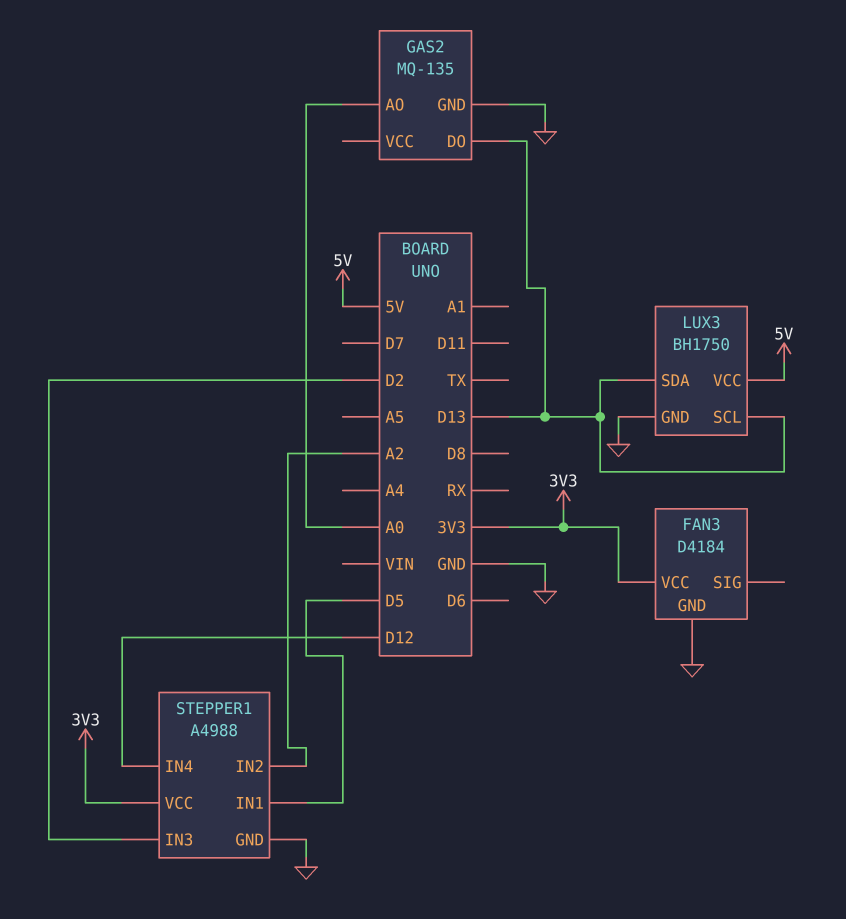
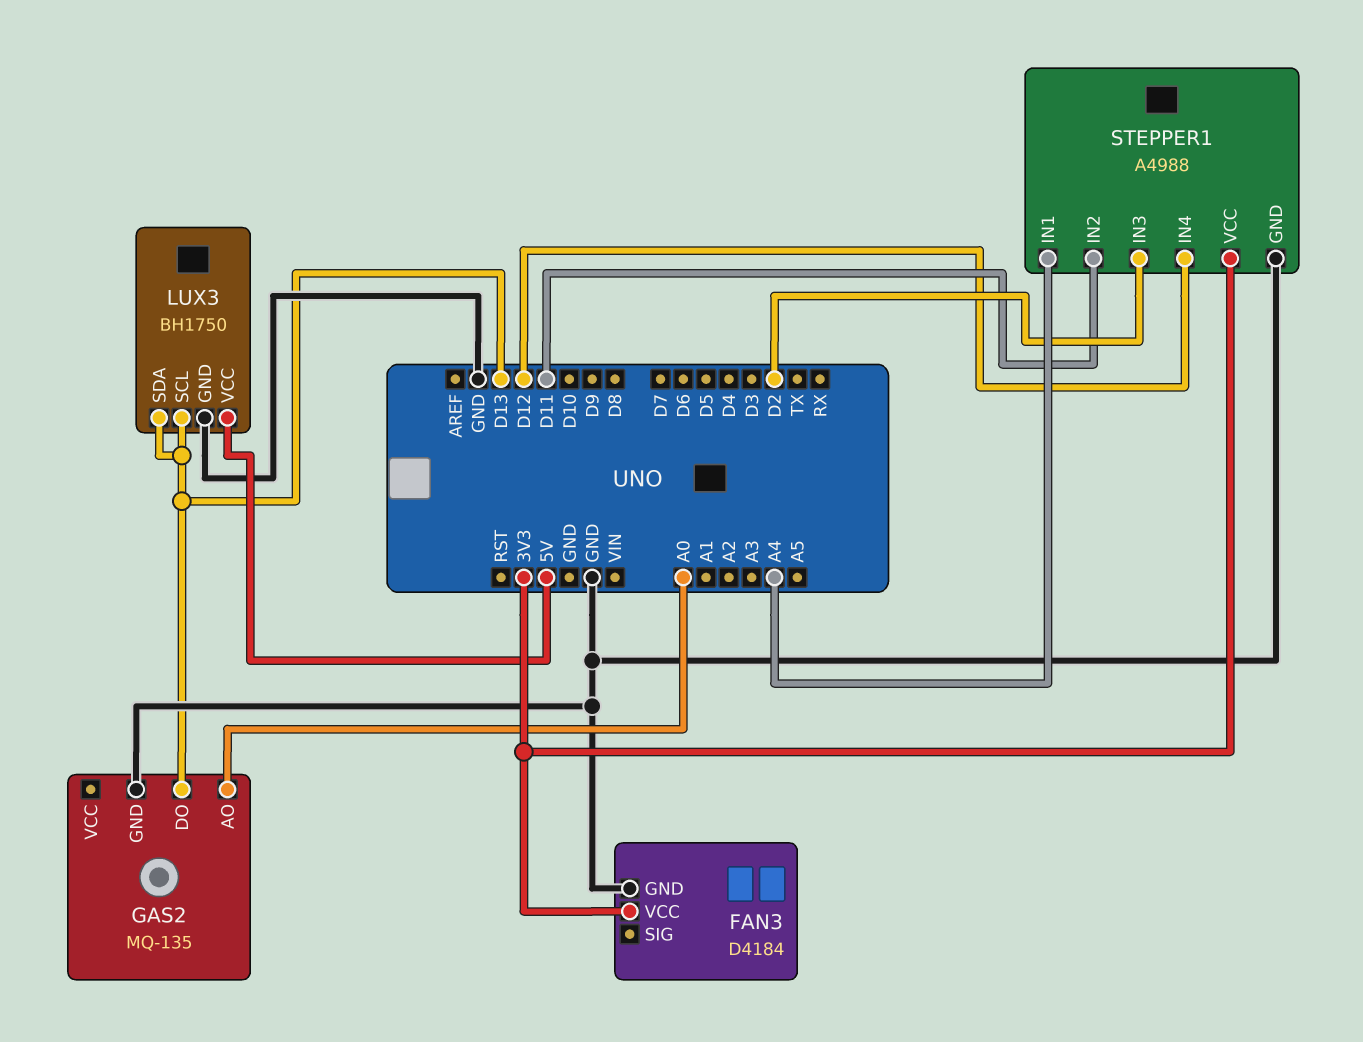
STEPPER1 pin IN1: D5 -> A4
STEPPER1 pin IN2: A2 -> D11

